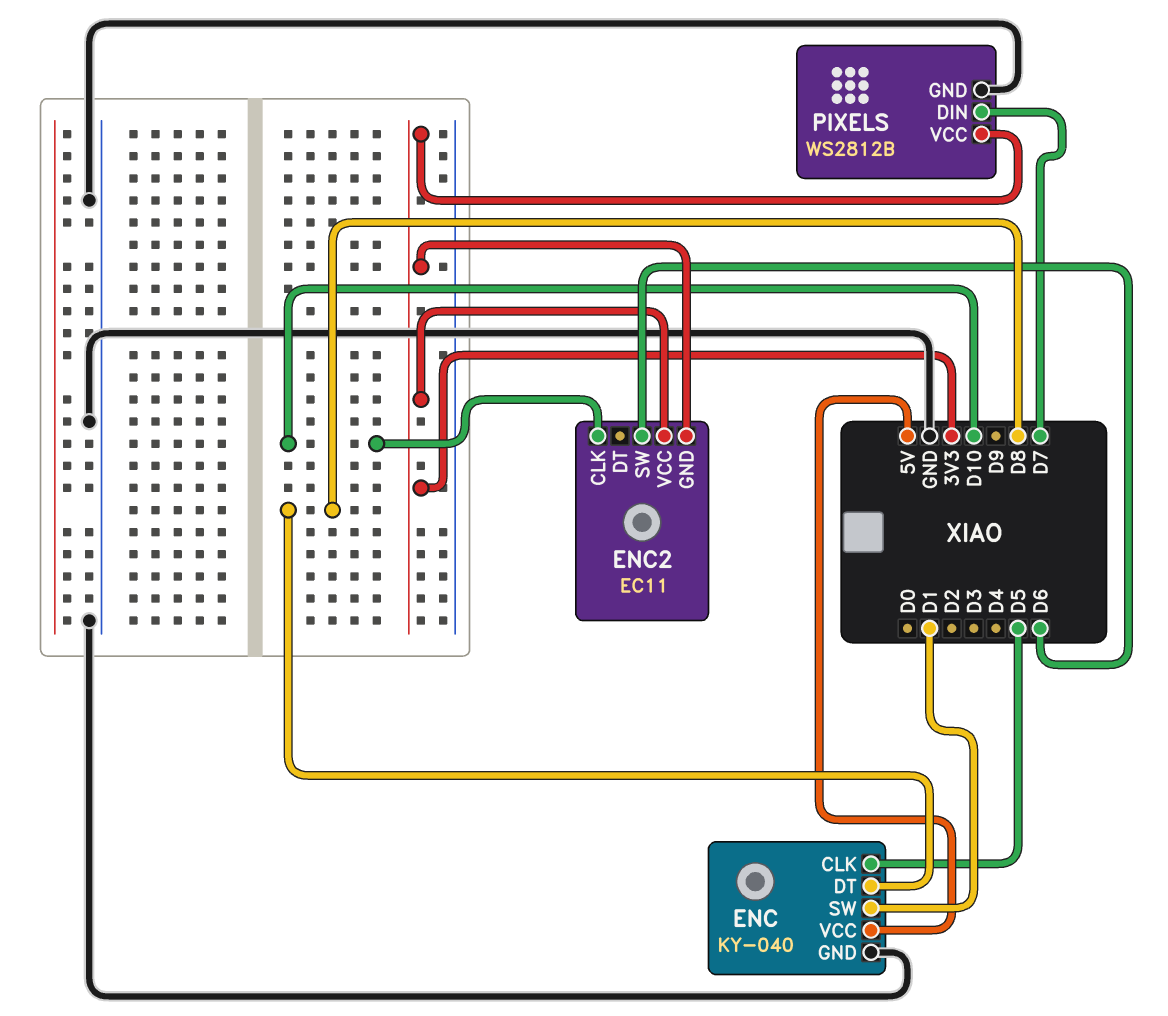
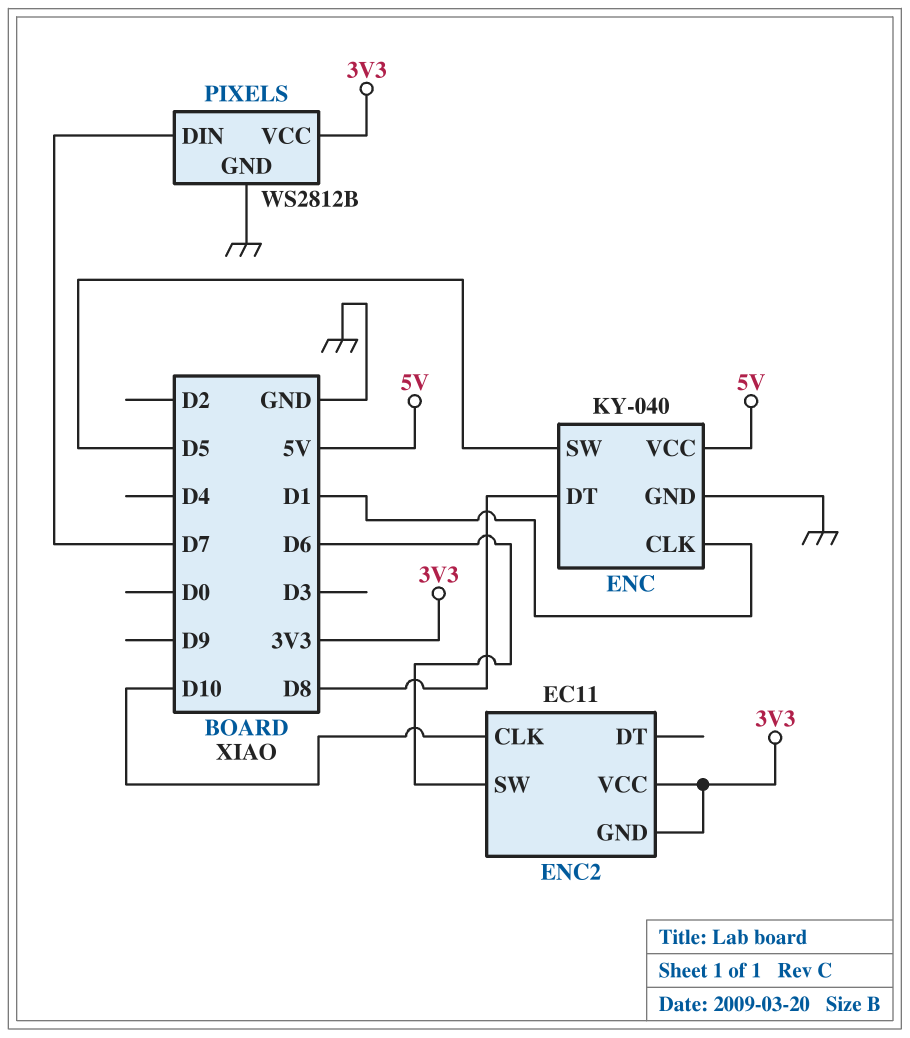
ENC pin CLK: D5 -> D1
ENC pin SW: D1 -> D5

